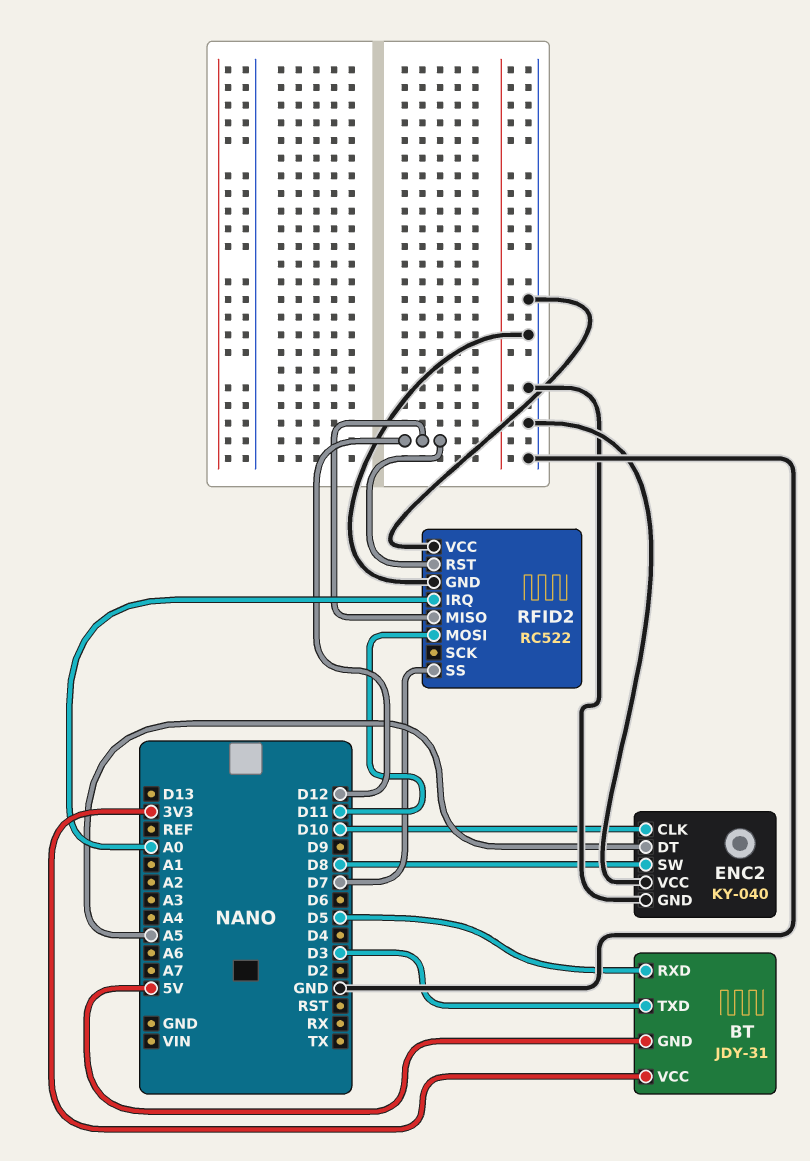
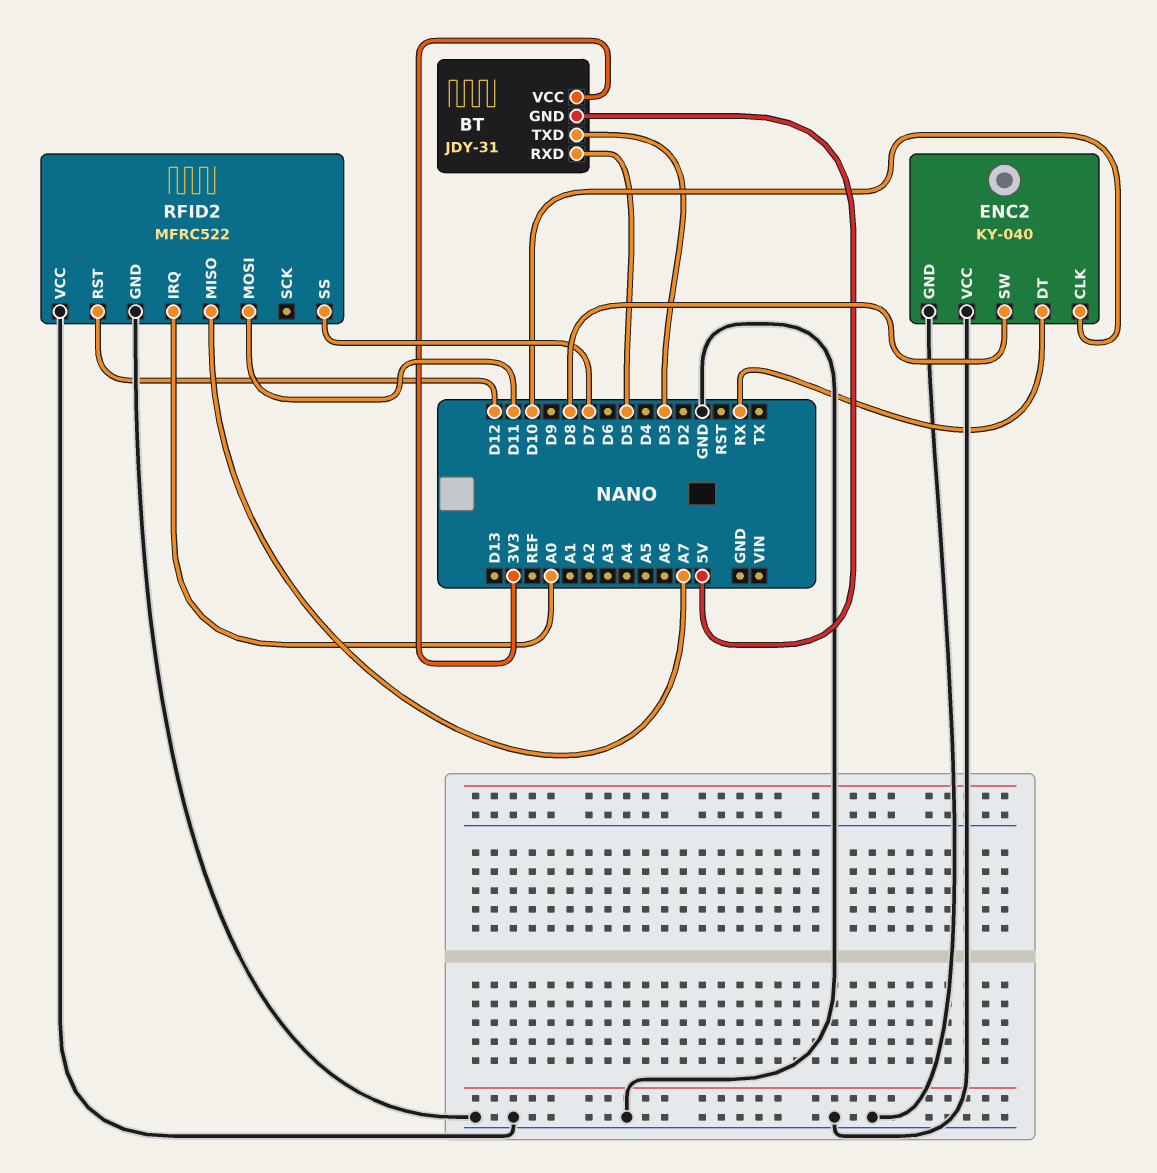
ENC2 pin DT: A5 -> RX
RFID2: RC522 -> MFRC522
RFID2 pin MISO: D12 -> A7

